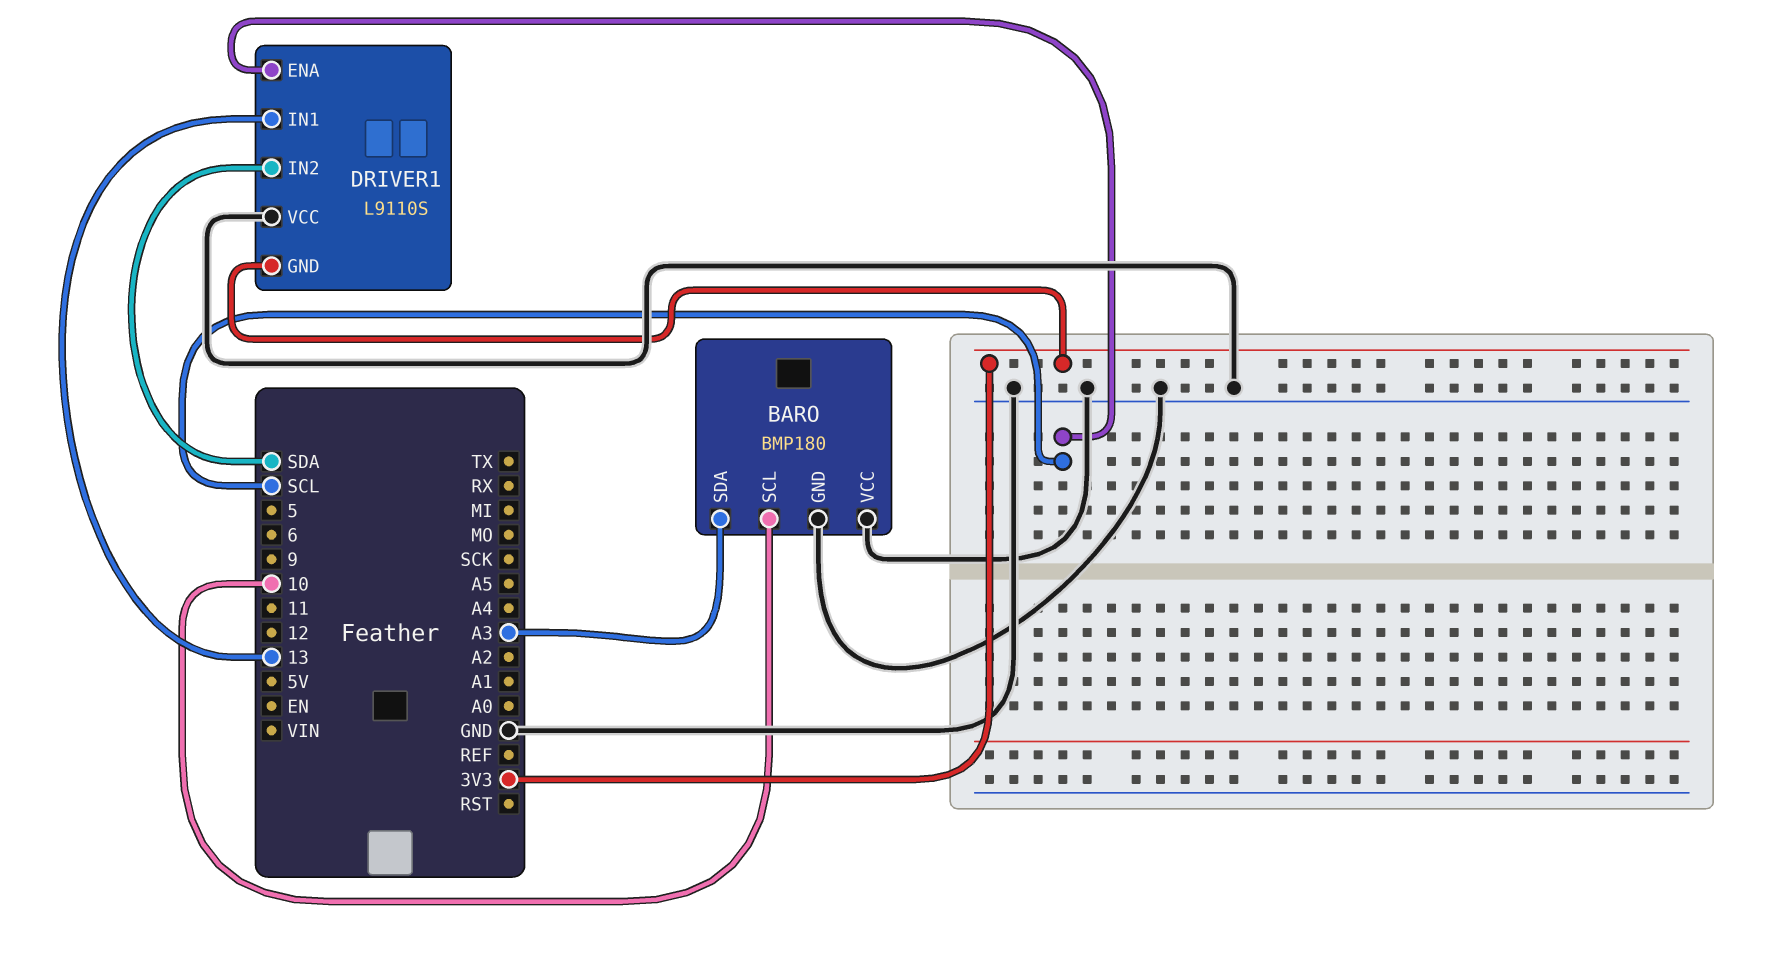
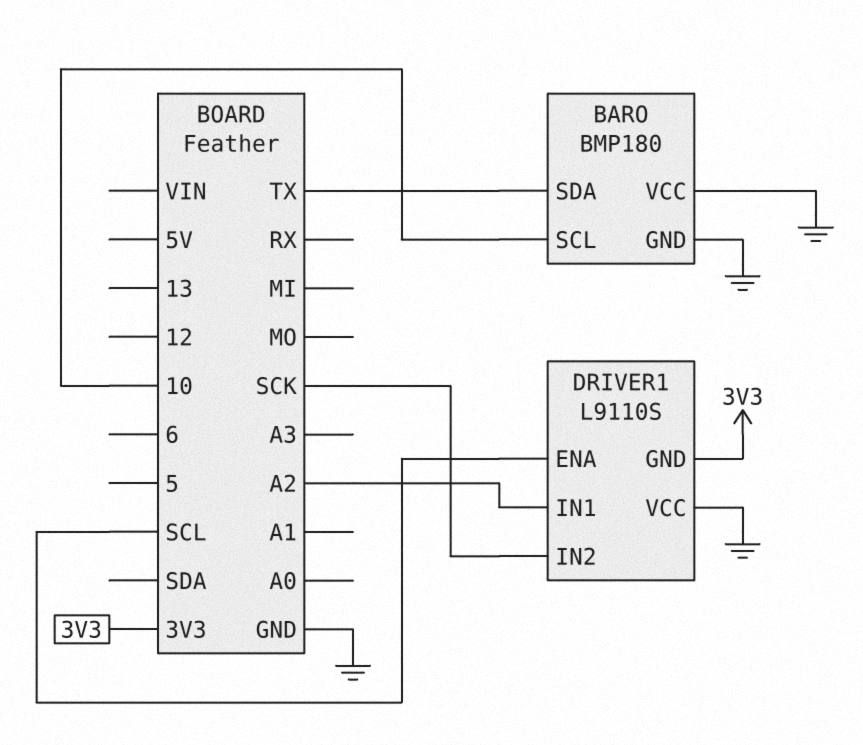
BARO pin SDA: A3 -> TX
DRIVER1 pin IN1: 13 -> A2
DRIVER1 pin IN2: SDA -> SCK

